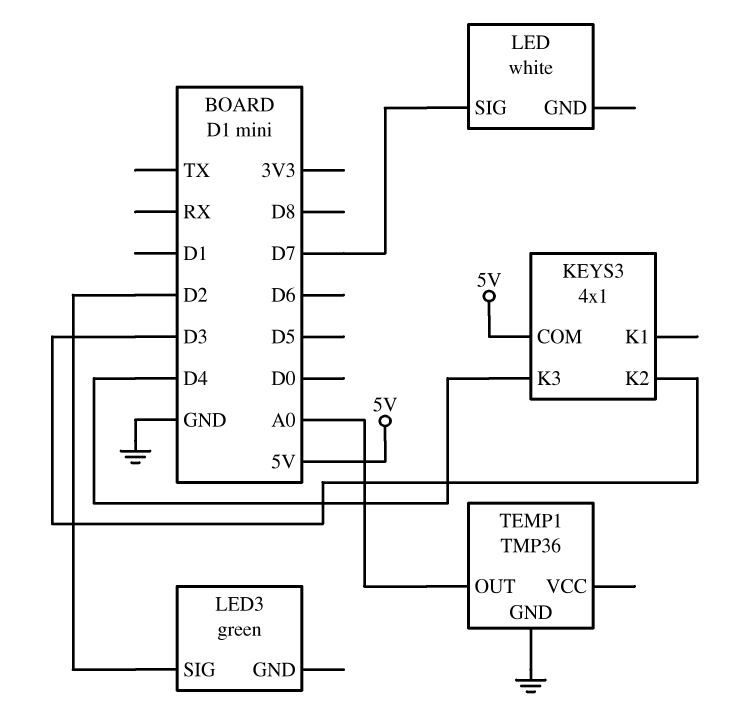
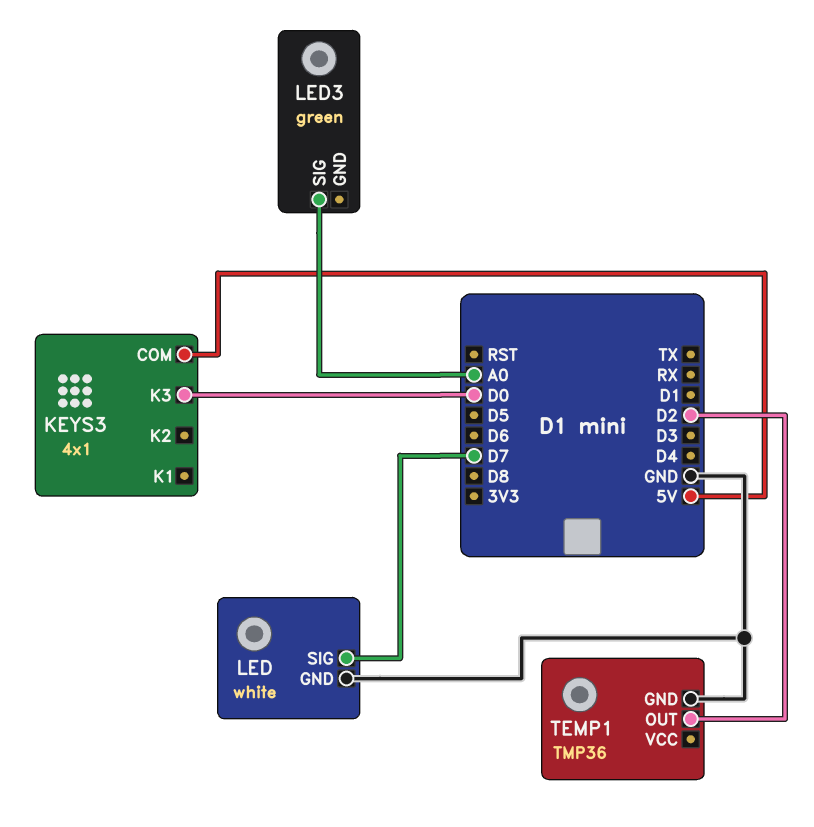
KEYS3 pin K2: D3 -> none
KEYS3 pin K3: D4 -> D0
LED pin GND: none -> GND
LED3 pin SIG: D2 -> A0
TEMP1 pin OUT: A0 -> D2

